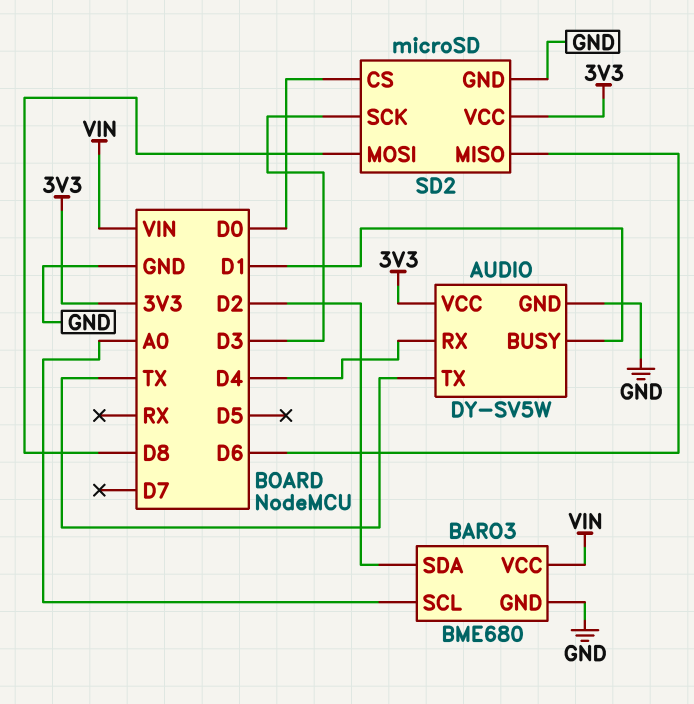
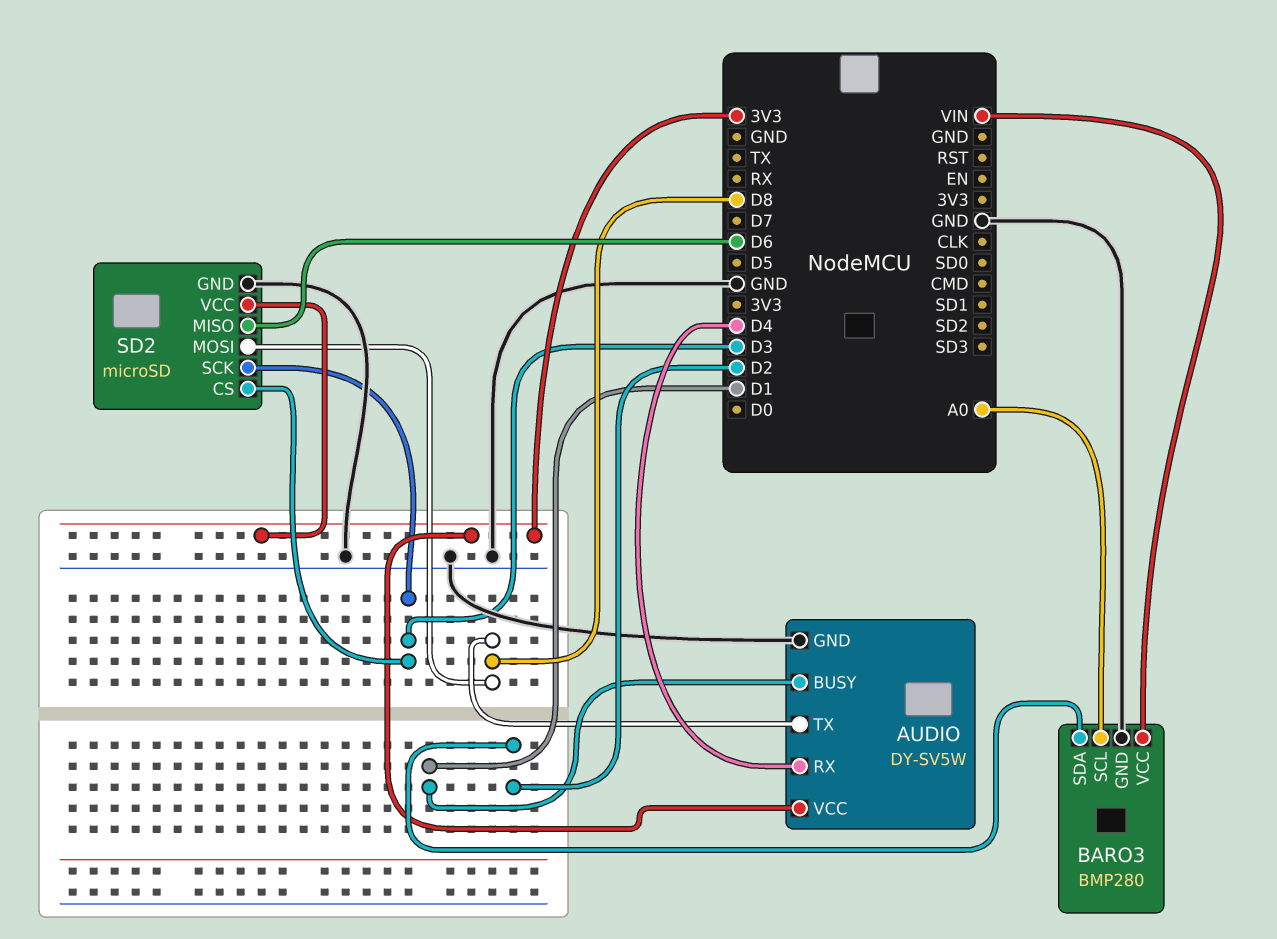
AUDIO pin TX: TX -> D8
BARO3: BME680 -> BMP280
SD2 pin CS: D0 -> D3

